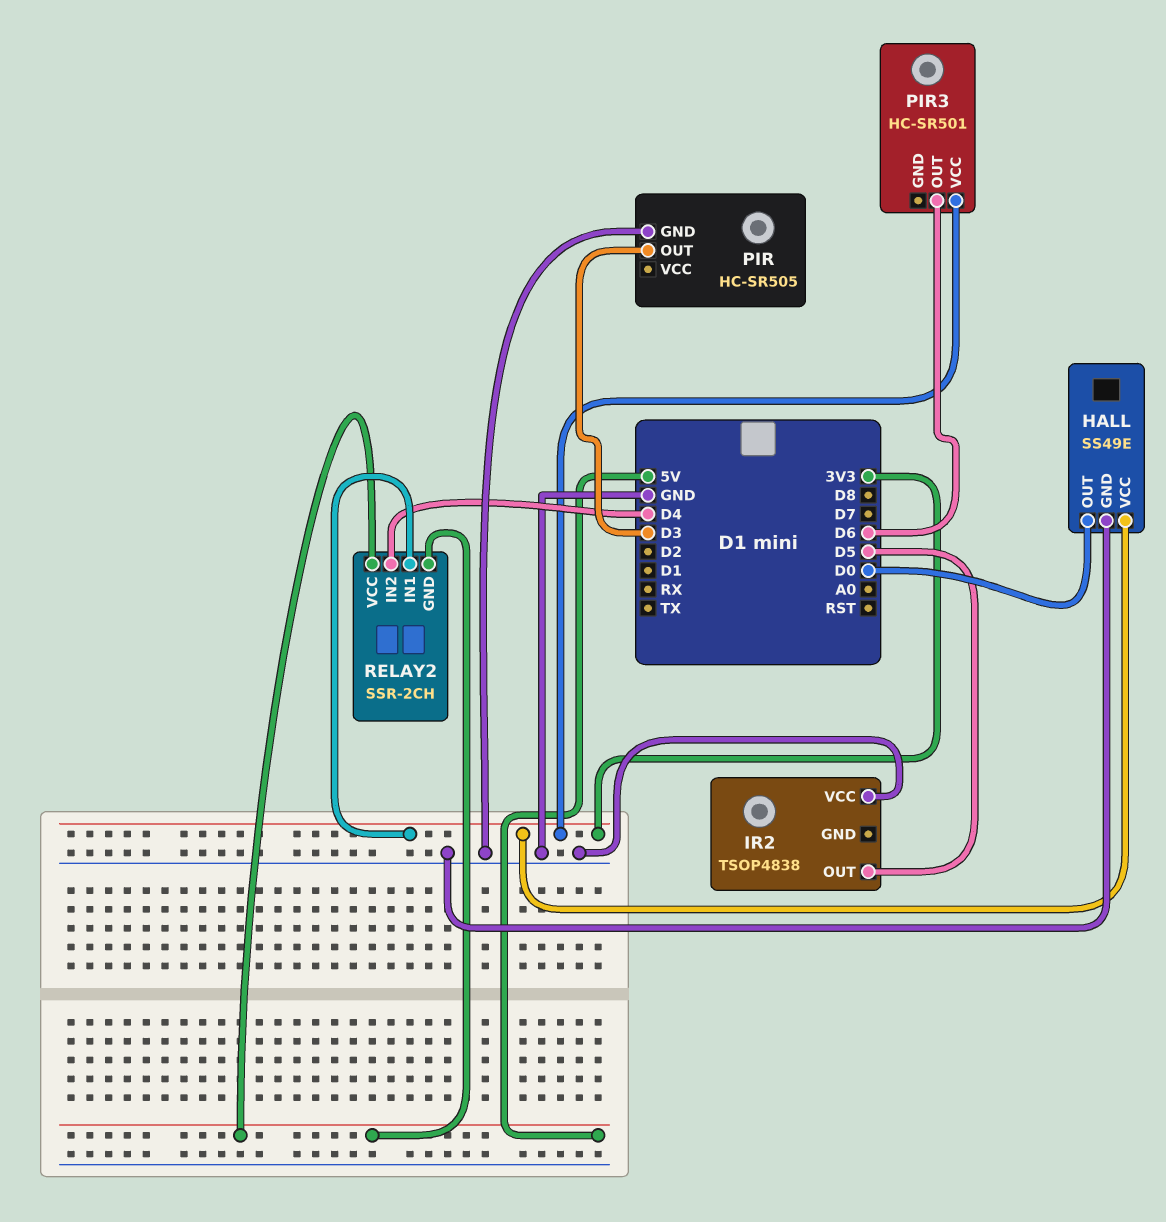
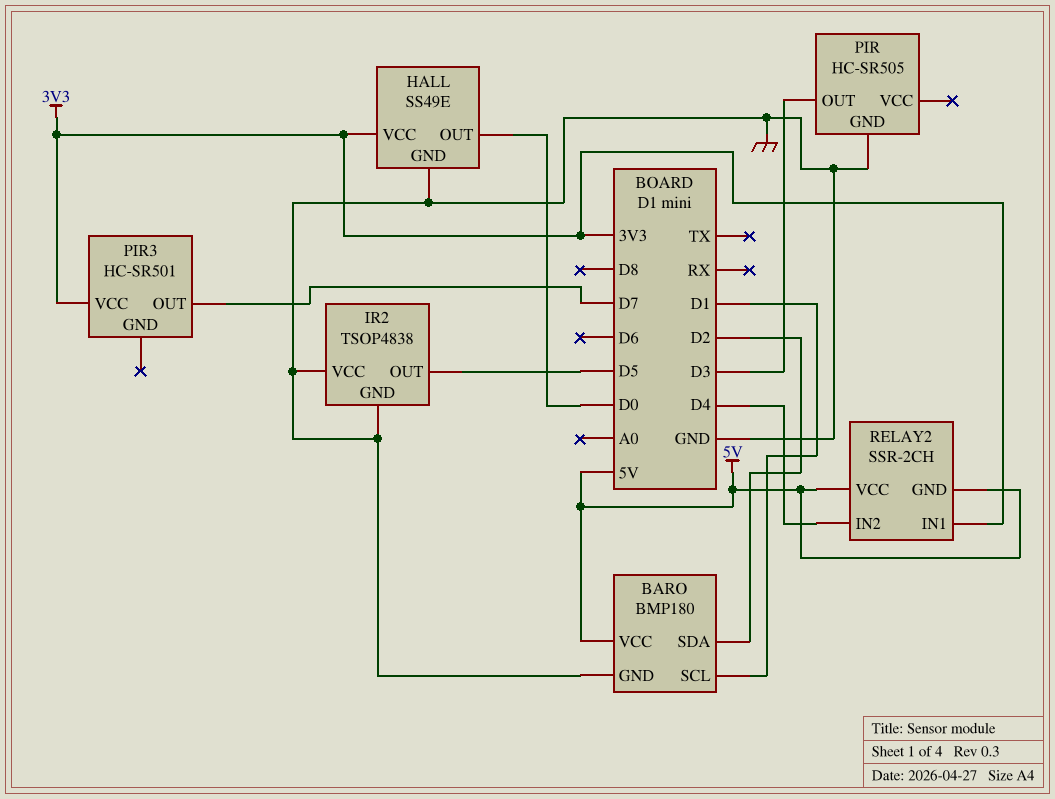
BARO: none -> BMP180
BARO pin GND: none -> GND
BARO pin SCL: none -> D1
BARO pin SDA: none -> D2
BARO pin VCC: none -> 5V
IR2 pin GND: none -> GND
PIR3 pin OUT: D6 -> D7

